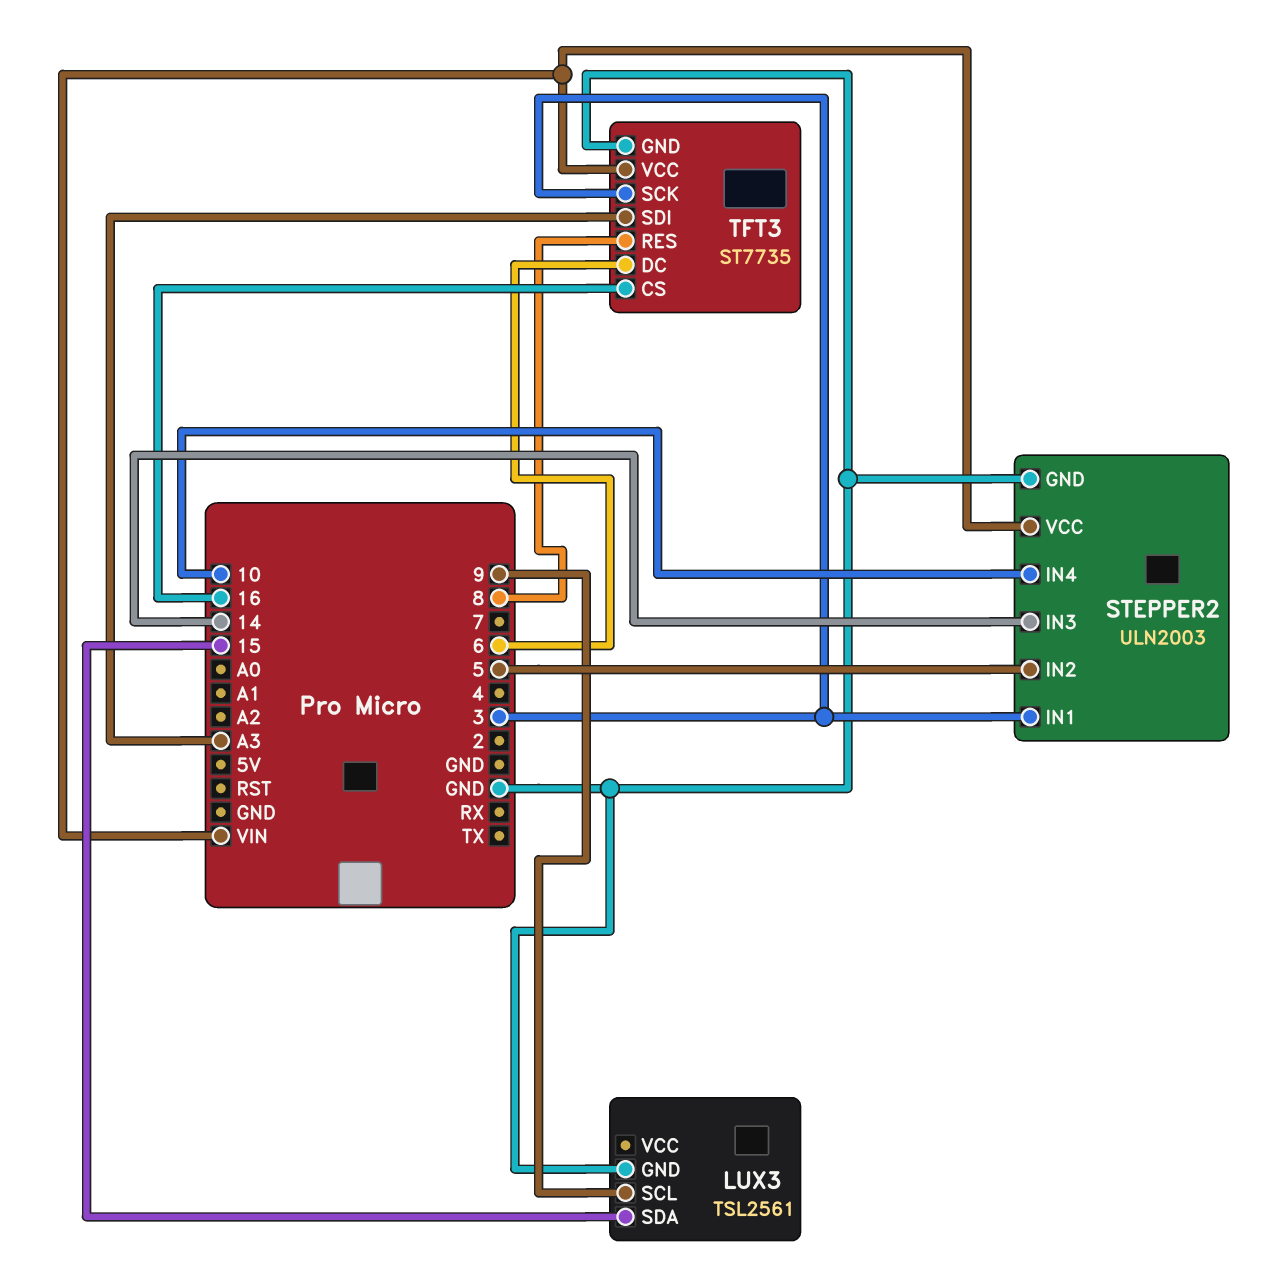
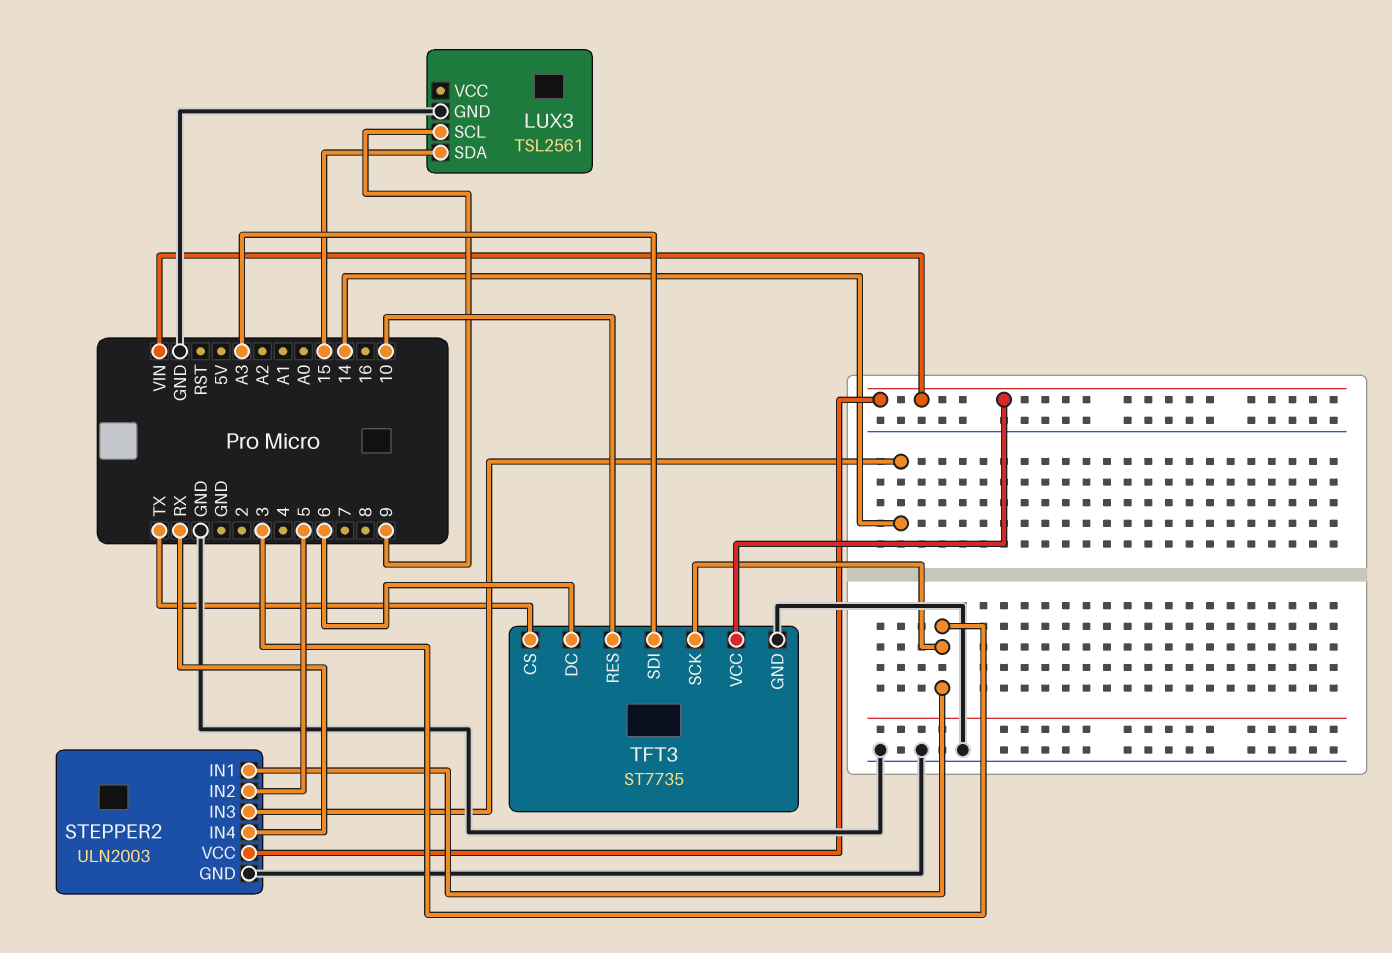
STEPPER2 pin IN4: 10 -> RX
TFT3 pin CS: 16 -> TX
TFT3 pin RES: 8 -> 10

